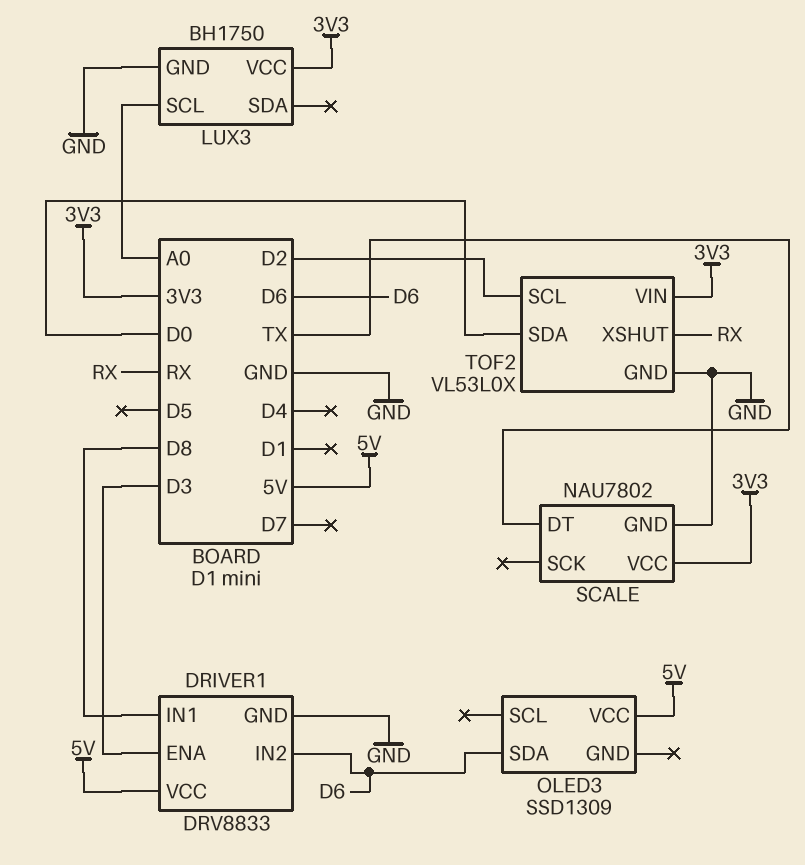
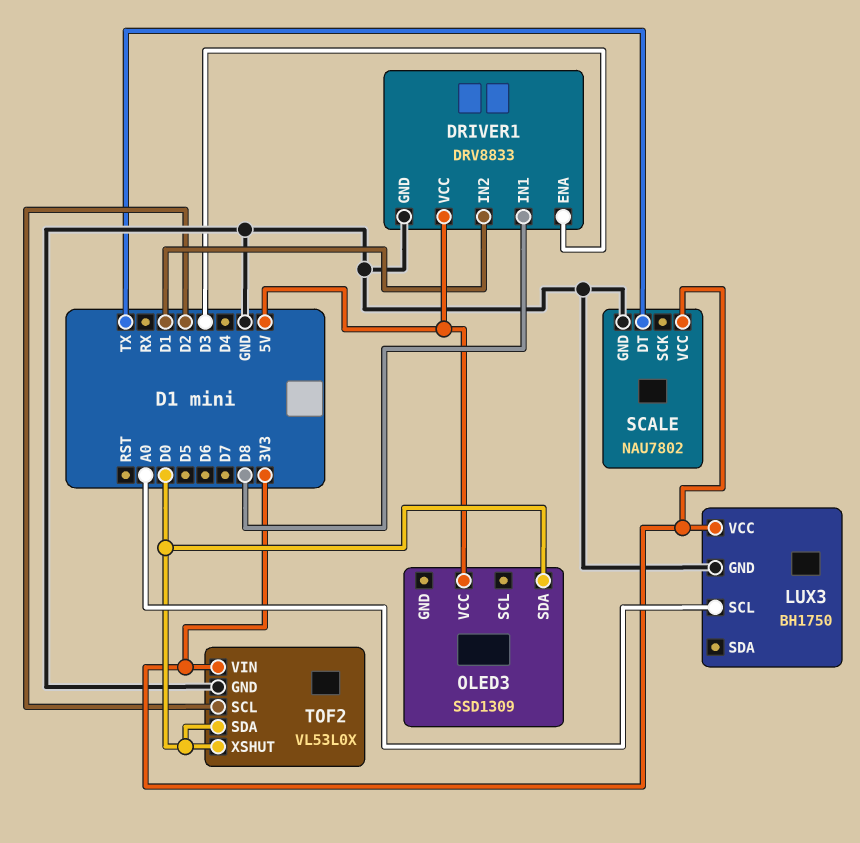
DRIVER1 pin IN2: D6 -> D1
OLED3 pin SDA: D6 -> D0
TOF2 pin XSHUT: RX -> D0

